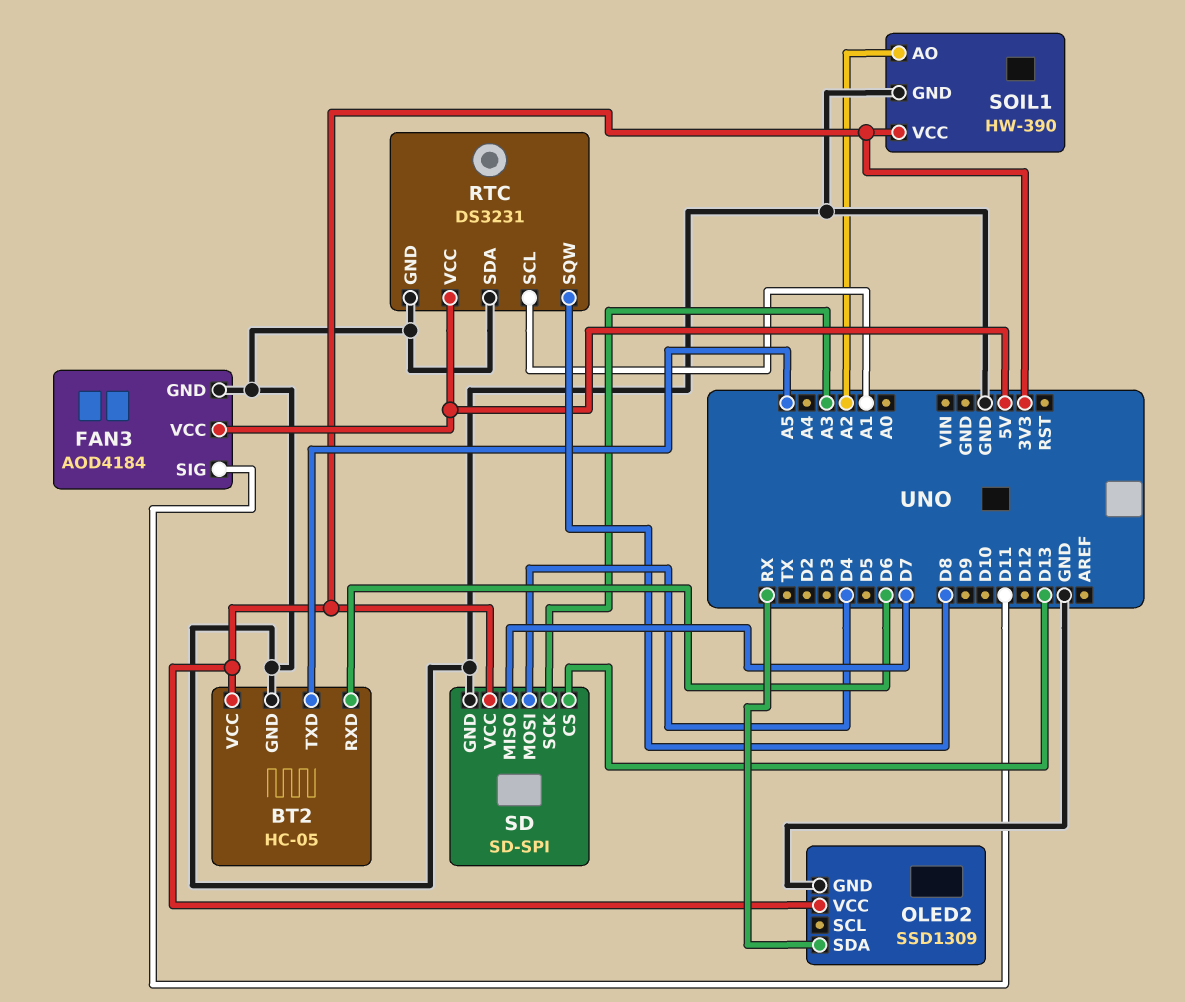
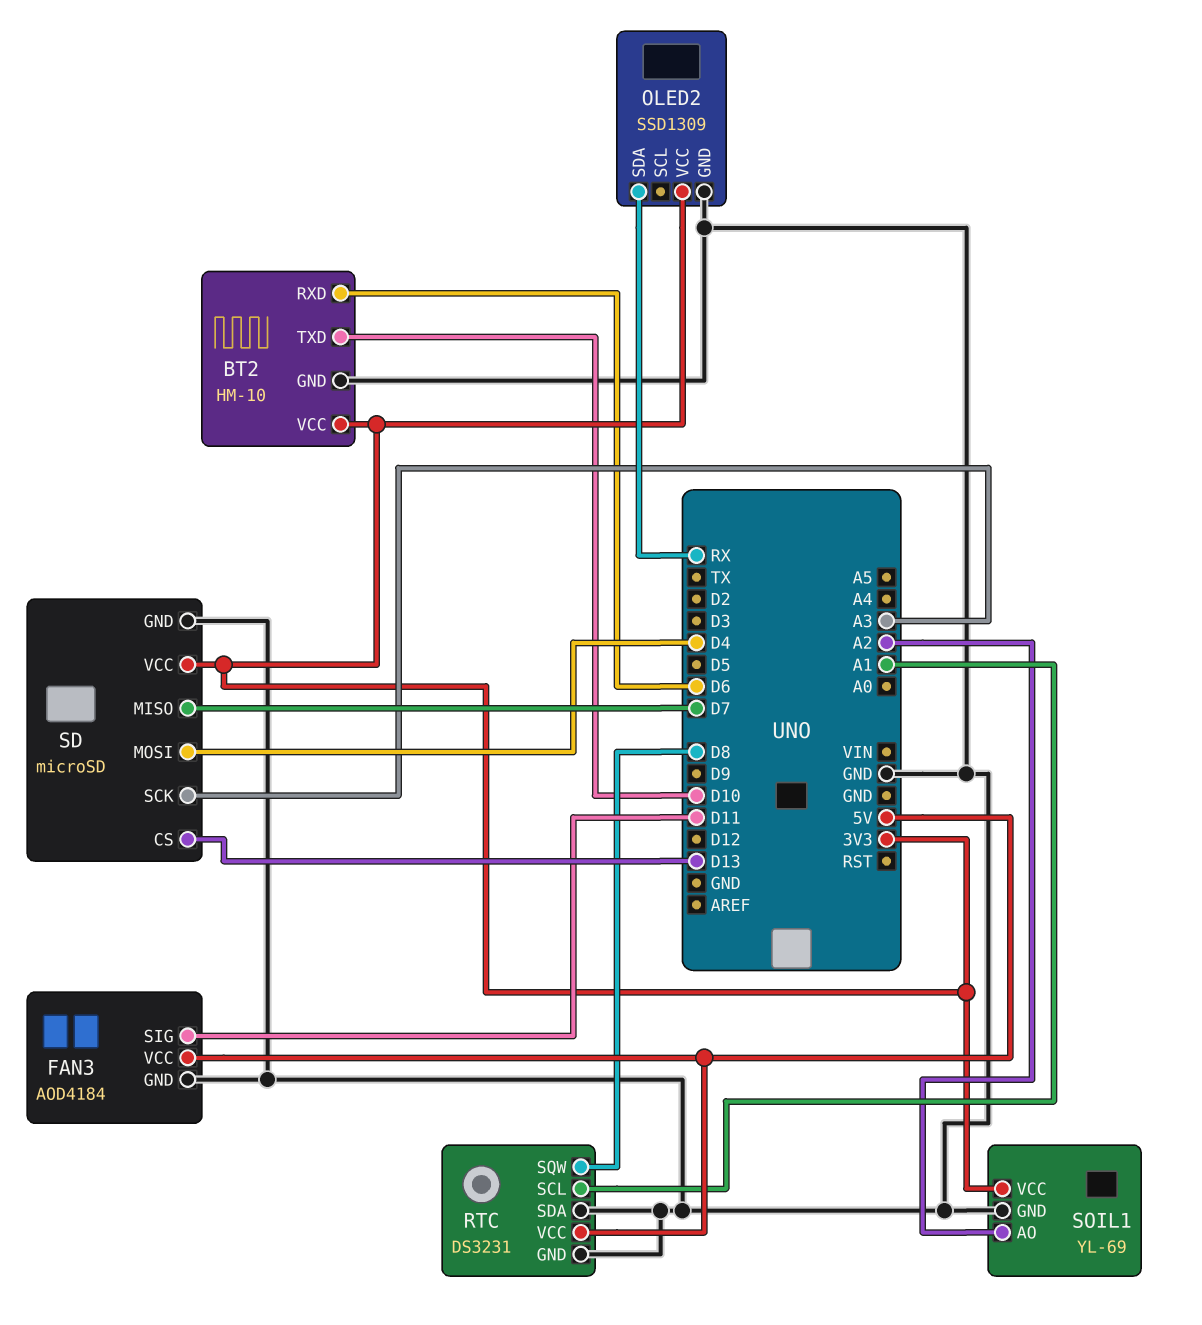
BT2: HC-05 -> HM-10
BT2 pin TXD: A5 -> D10
SD: SD-SPI -> microSD
SOIL1: HW-390 -> YL-69

